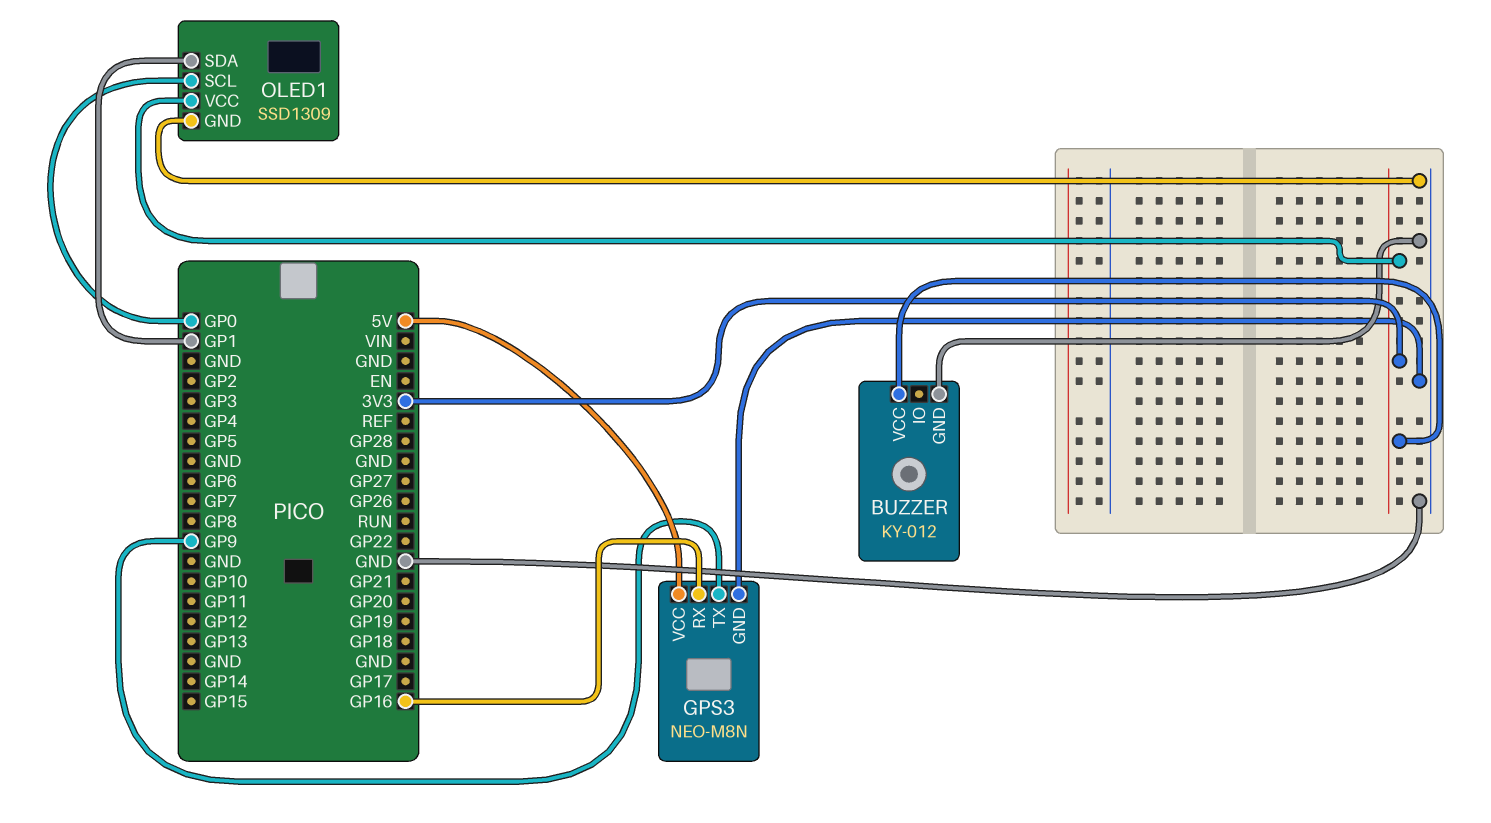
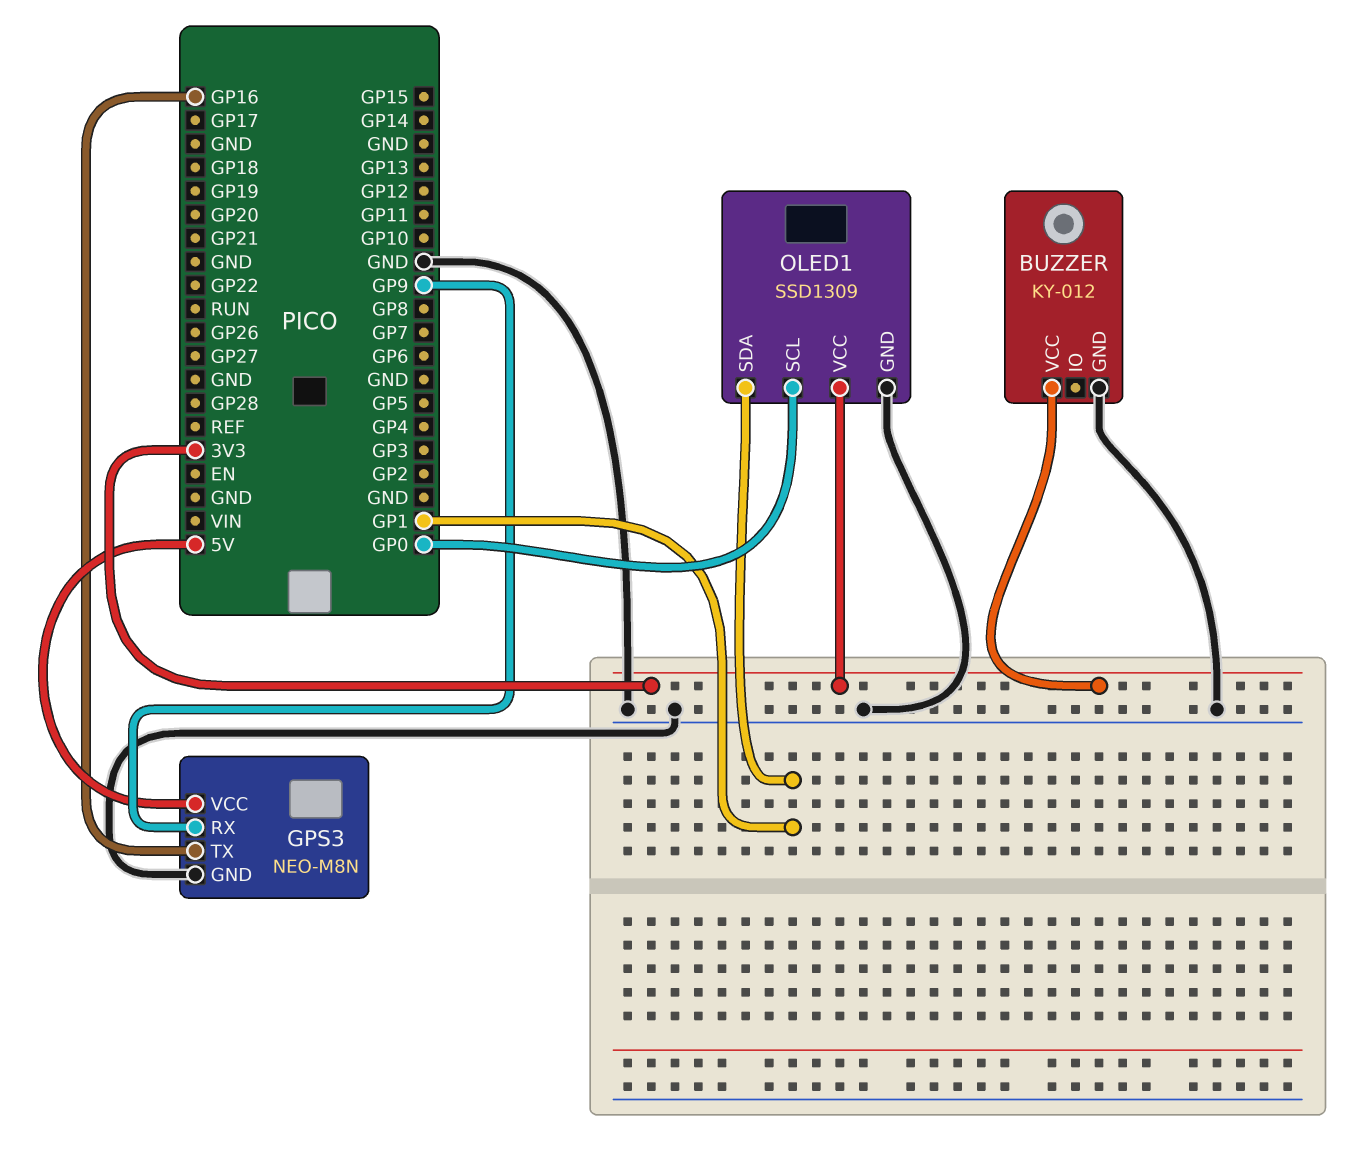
GPS3 pin RX: GP16 -> GP9
GPS3 pin TX: GP9 -> GP16

